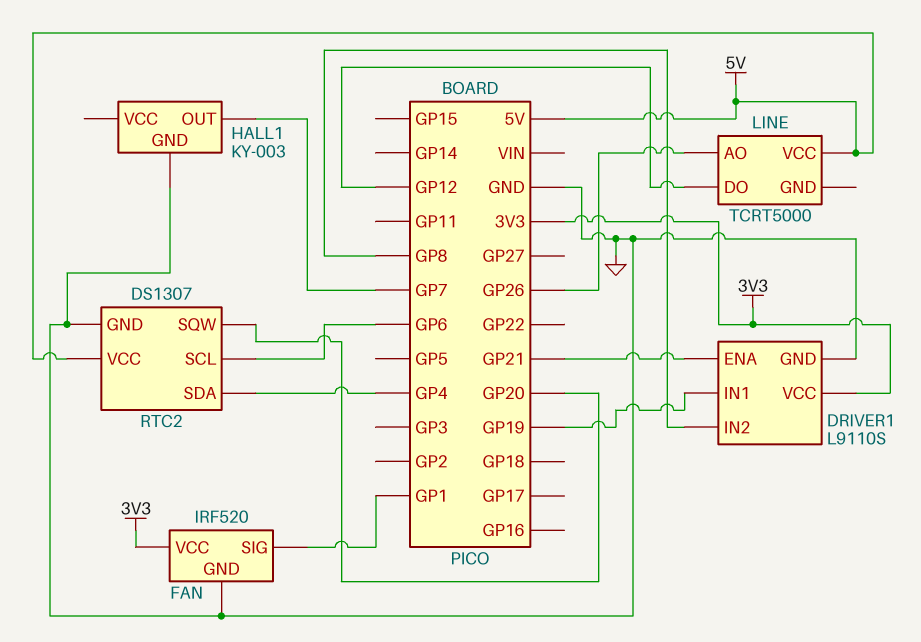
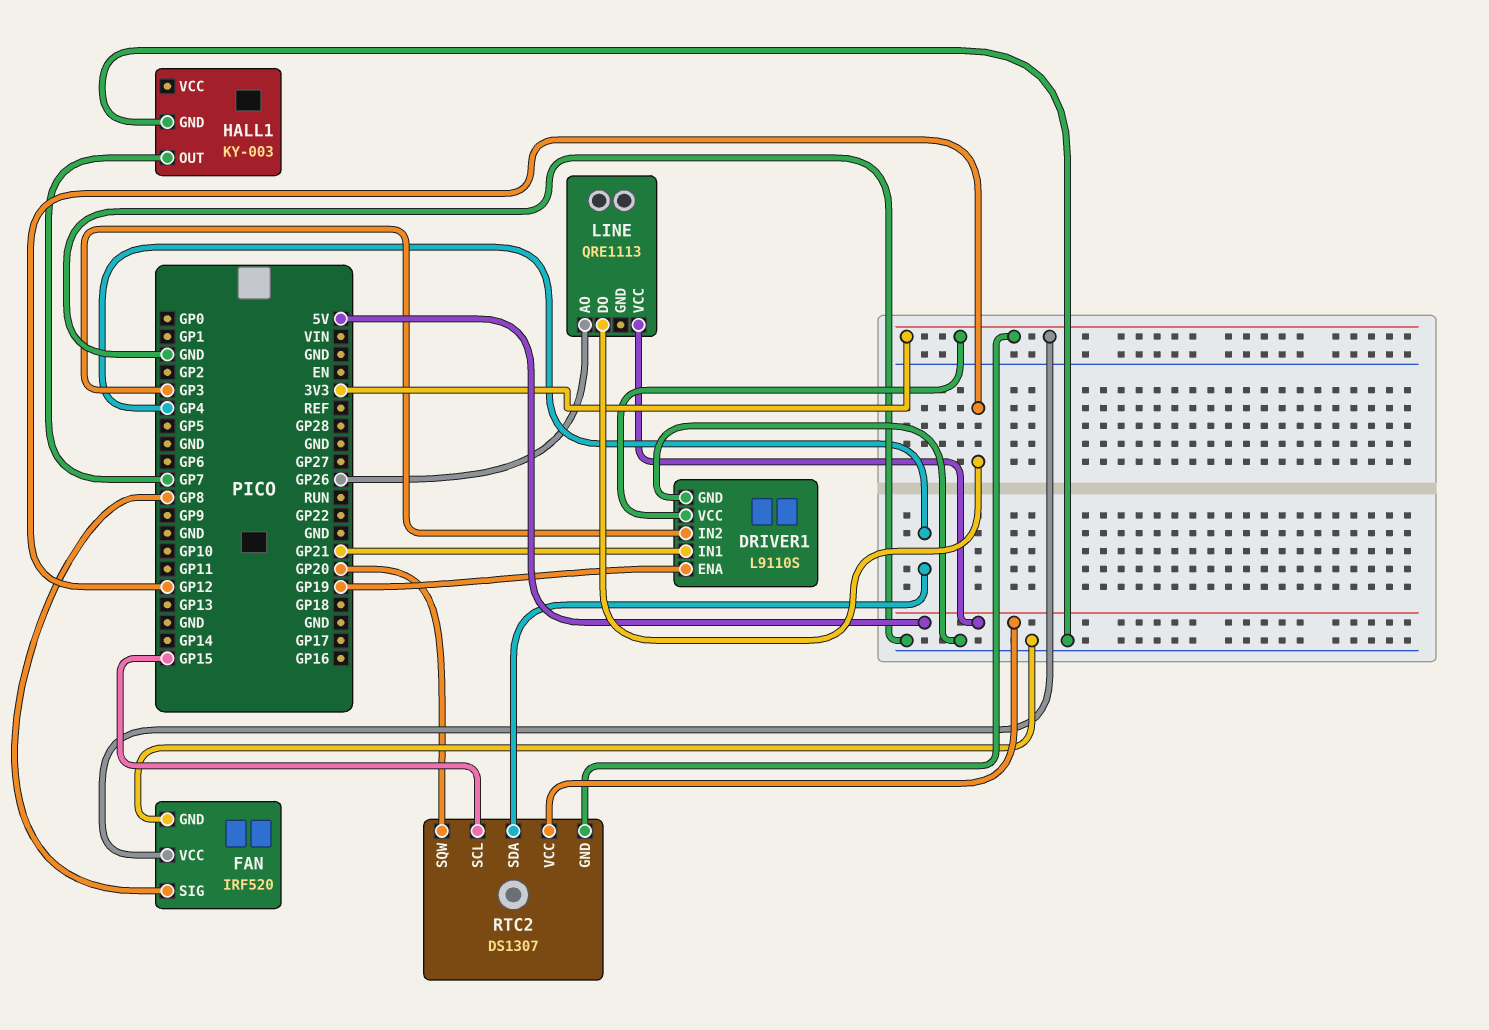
DRIVER1 pin ENA: GP21 -> GP19
DRIVER1 pin IN1: GP19 -> GP21
DRIVER1 pin IN2: GP8 -> GP3
FAN pin SIG: GP1 -> GP8
LINE: TCRT5000 -> QRE1113
RTC2 pin GND: GND -> 3V3
RTC2 pin SCL: GP6 -> GP15

